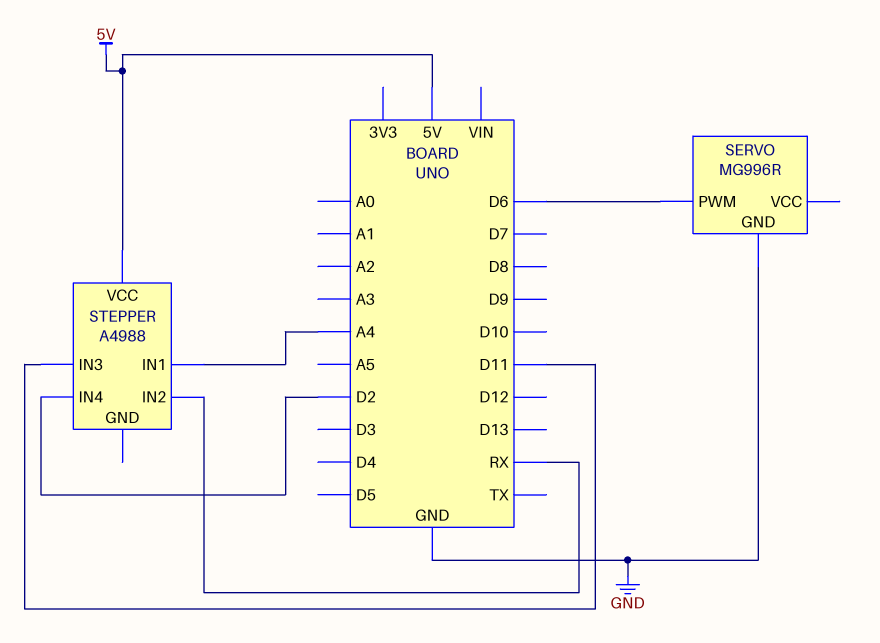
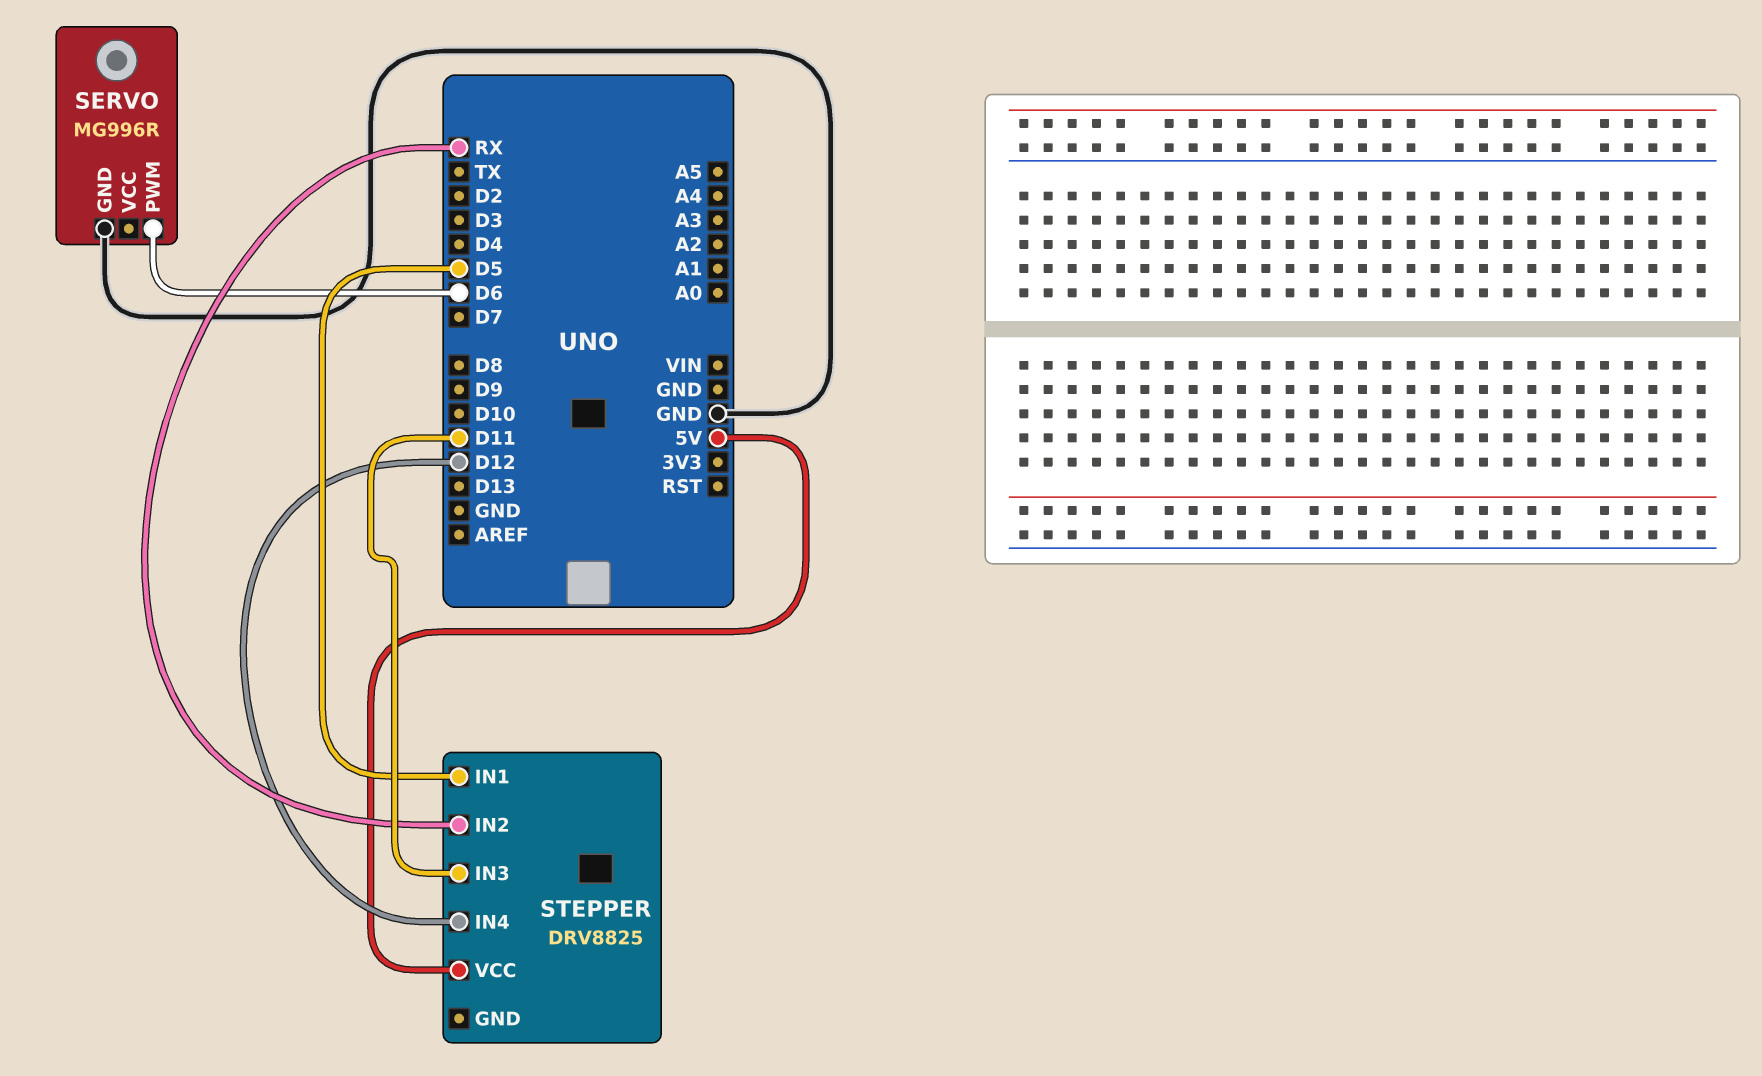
STEPPER: A4988 -> DRV8825
STEPPER pin IN1: A4 -> D5
STEPPER pin IN4: D2 -> D12

